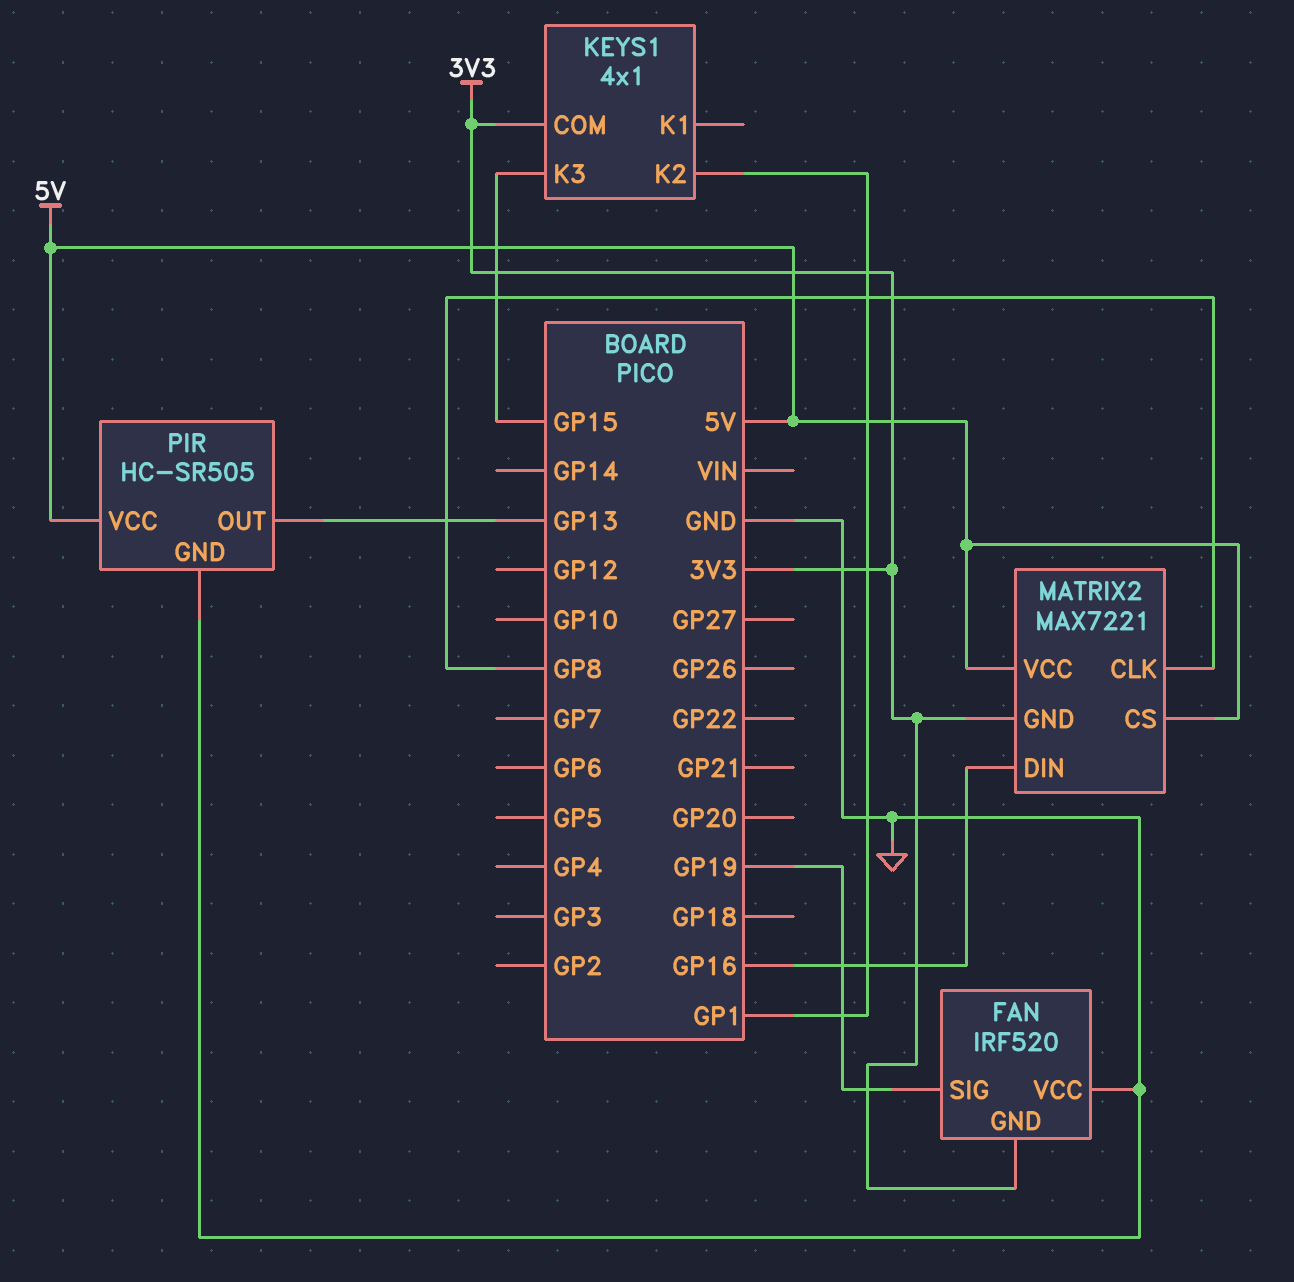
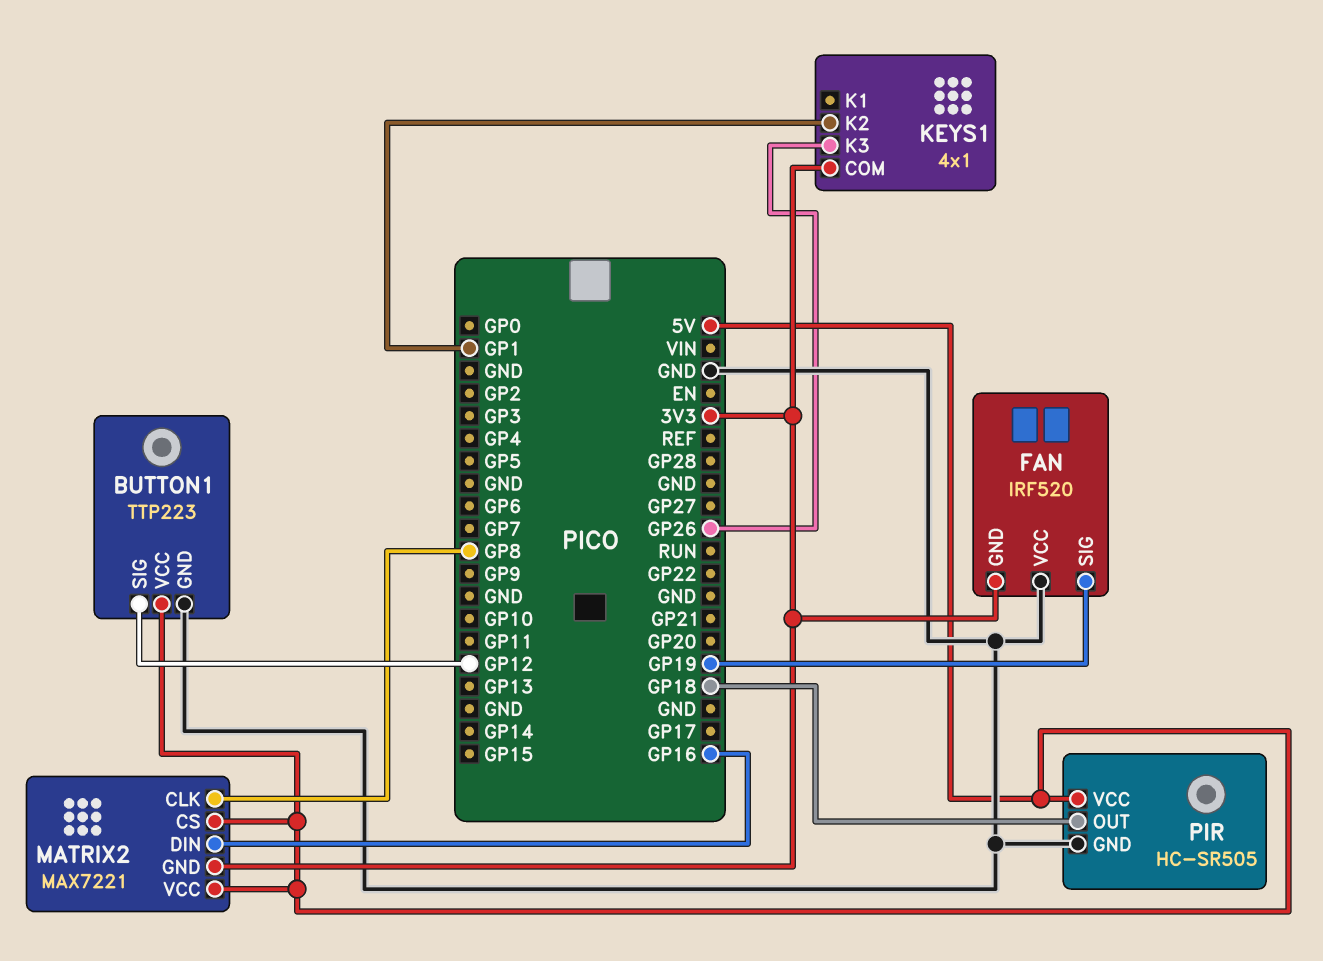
BUTTON1: none -> TTP223
BUTTON1 pin GND: none -> GND
BUTTON1 pin SIG: none -> GP12
BUTTON1 pin VCC: none -> 5V
KEYS1 pin K3: GP15 -> GP26
PIR pin OUT: GP13 -> GP18

